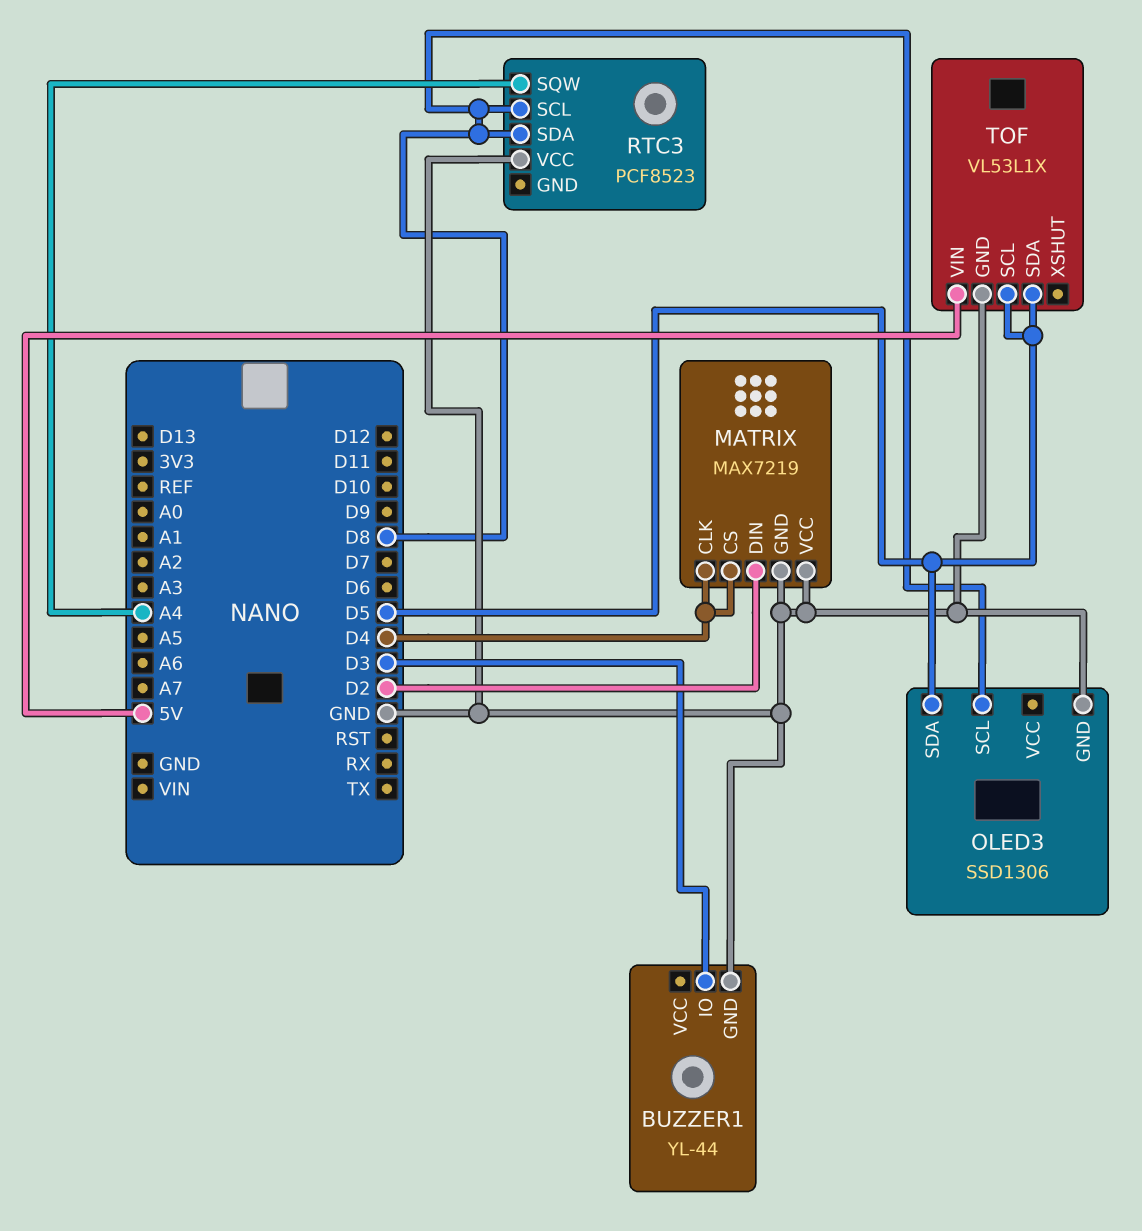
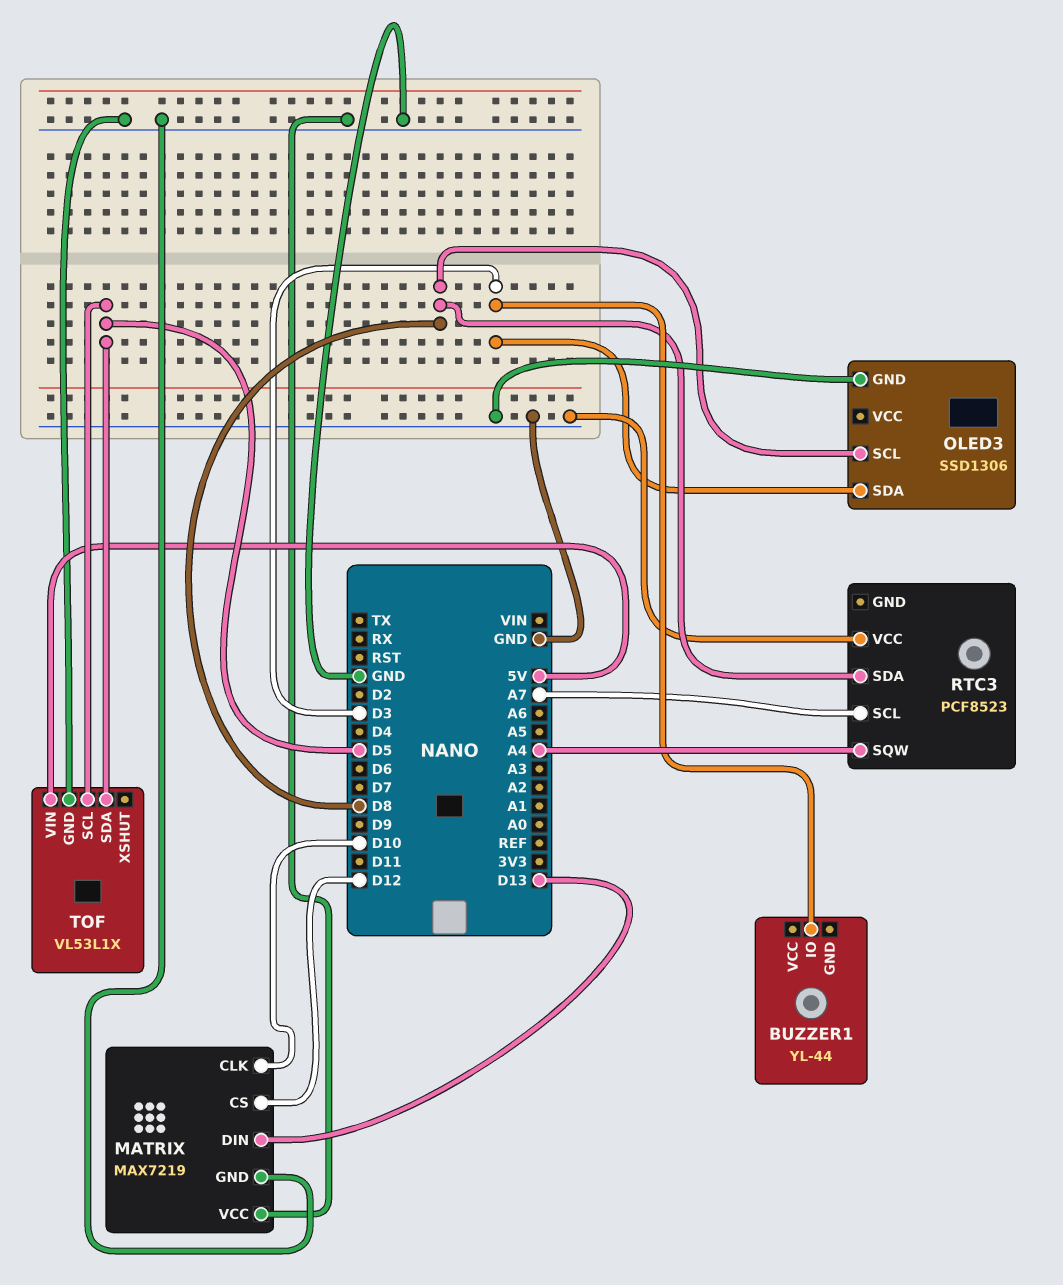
BUZZER1 pin GND: GND -> none
MATRIX pin CLK: D4 -> D10
MATRIX pin CS: D4 -> D12
MATRIX pin DIN: D2 -> D13
OLED3 pin SDA: D5 -> D3
RTC3 pin SCL: D8 -> A7

